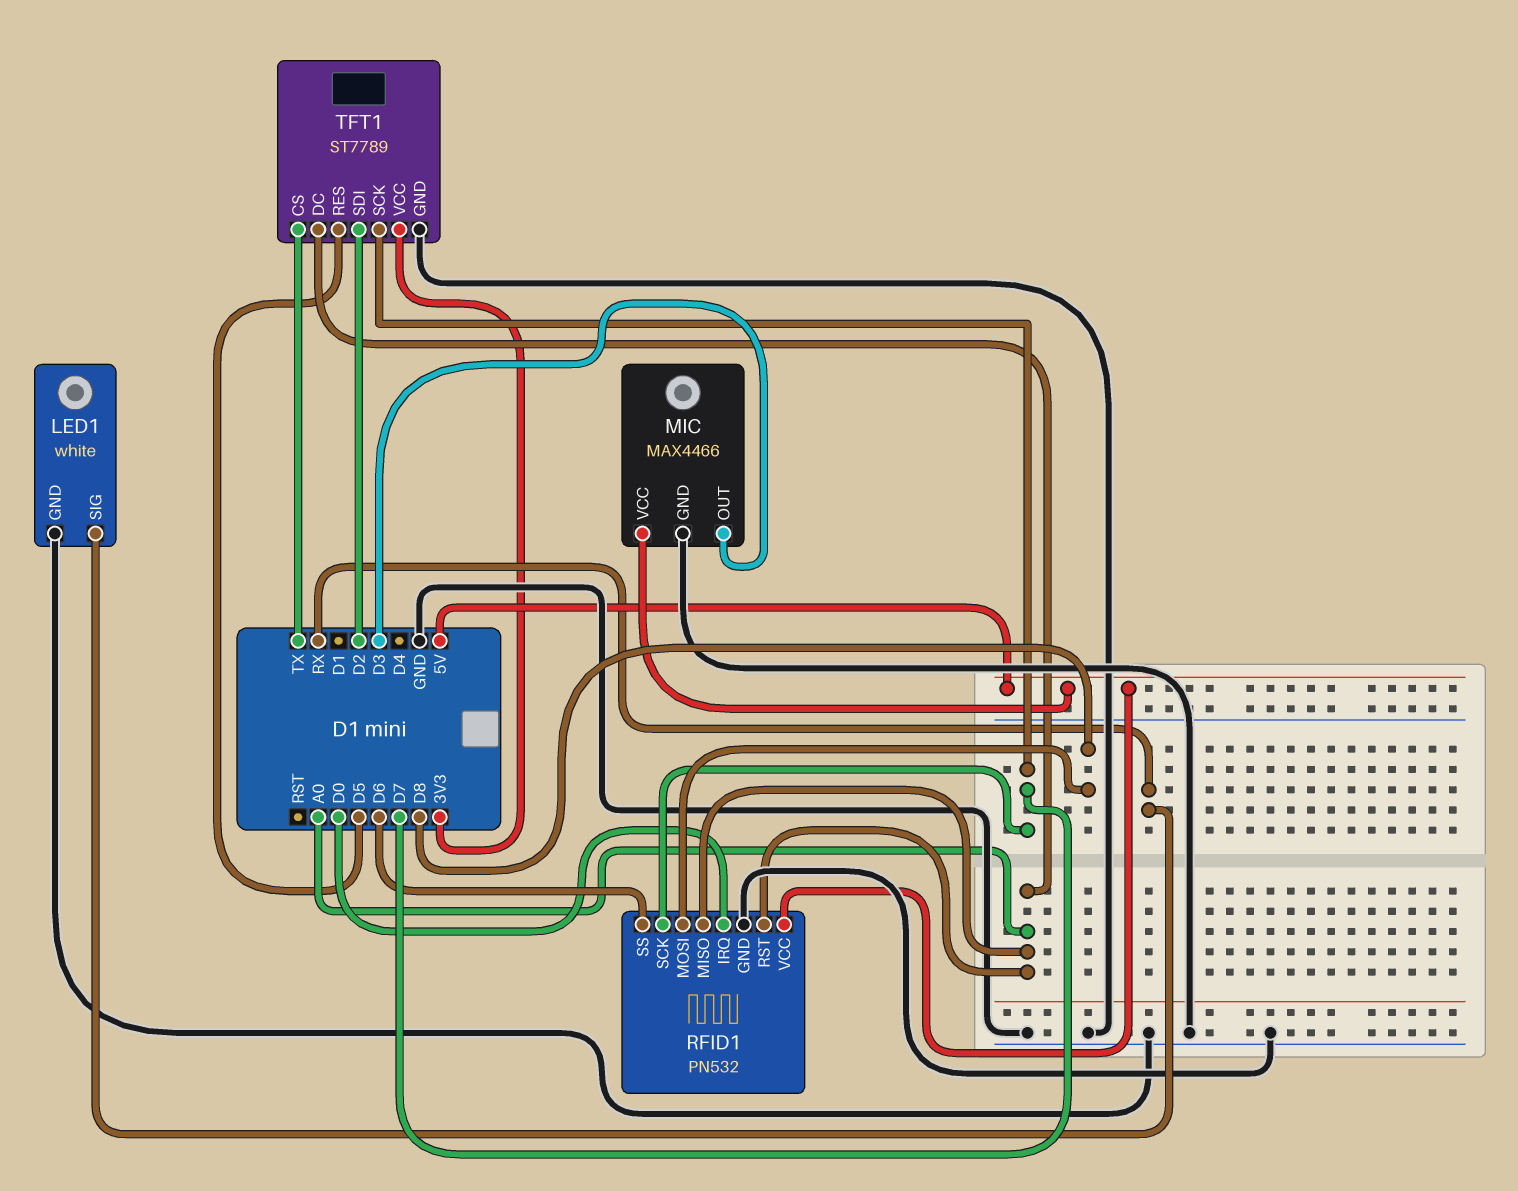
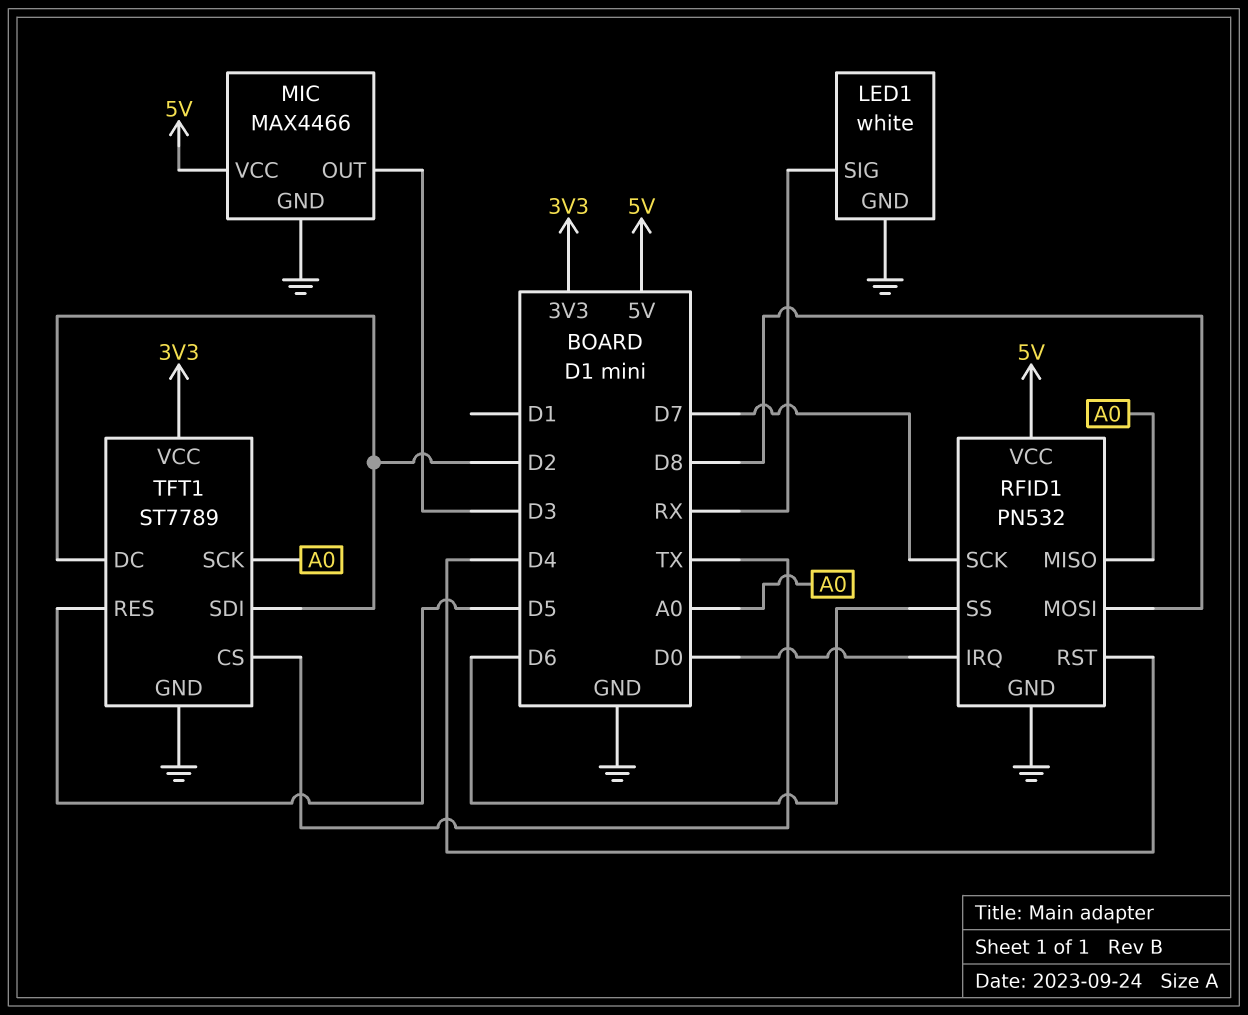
RFID1 pin RST: A0 -> D4
TFT1 pin DC: A0 -> D2
TFT1 pin SCK: D7 -> A0

